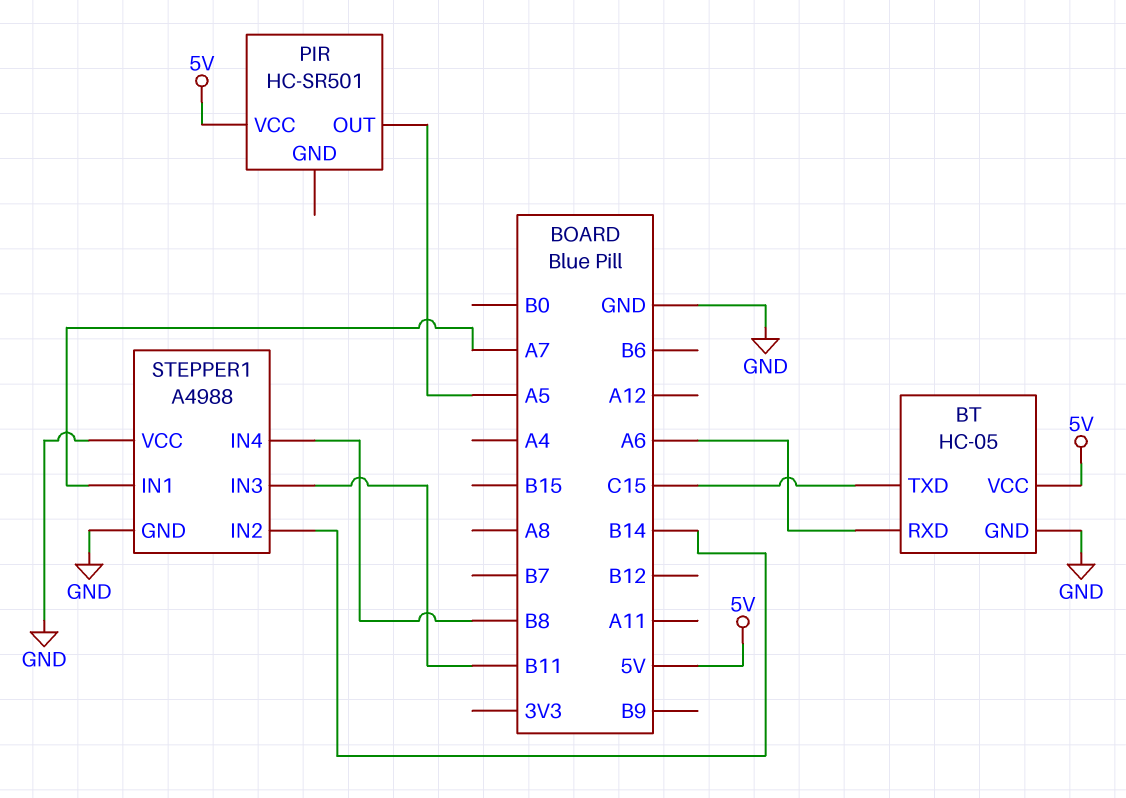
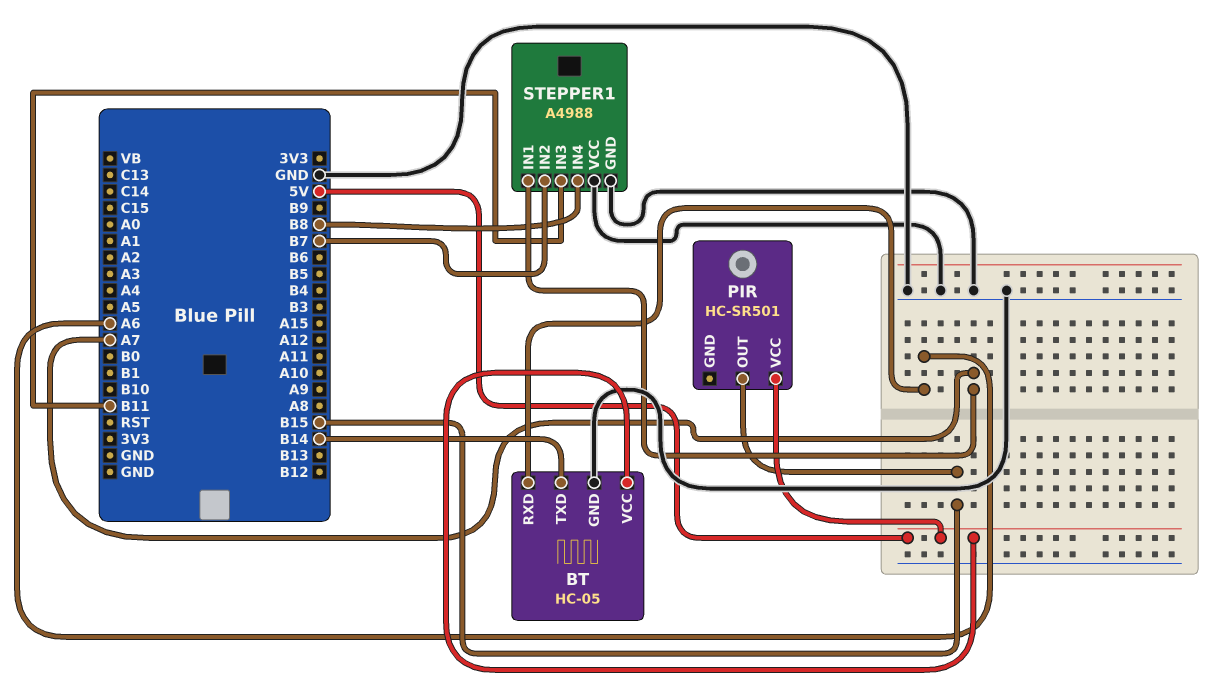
BT pin TXD: C15 -> B14
PIR pin OUT: A5 -> B15
STEPPER1 pin IN2: B14 -> B7

